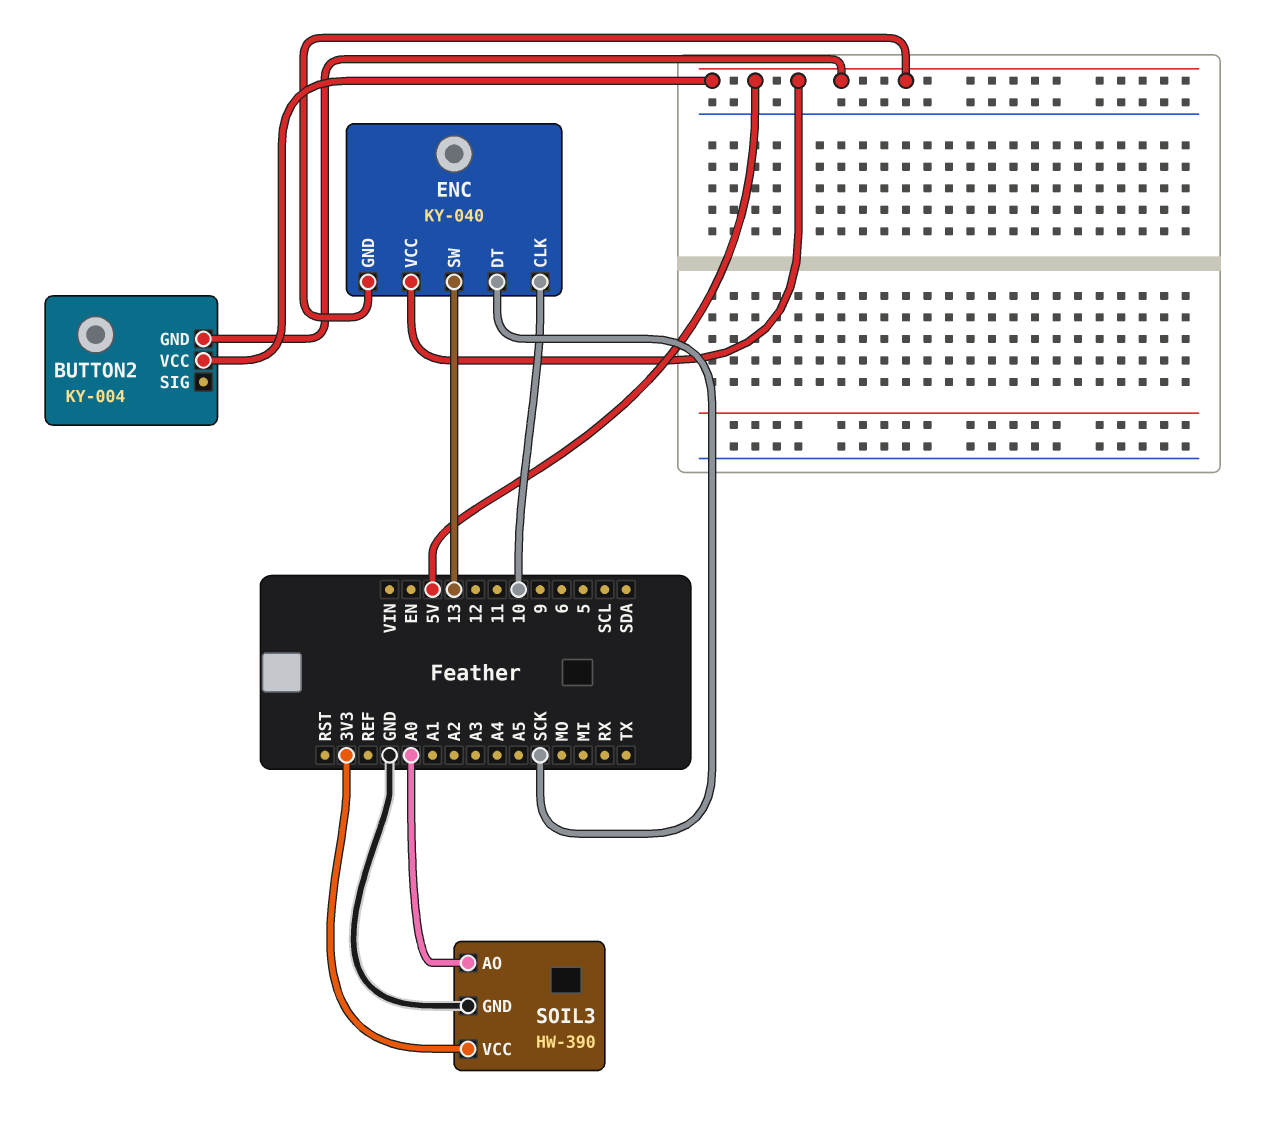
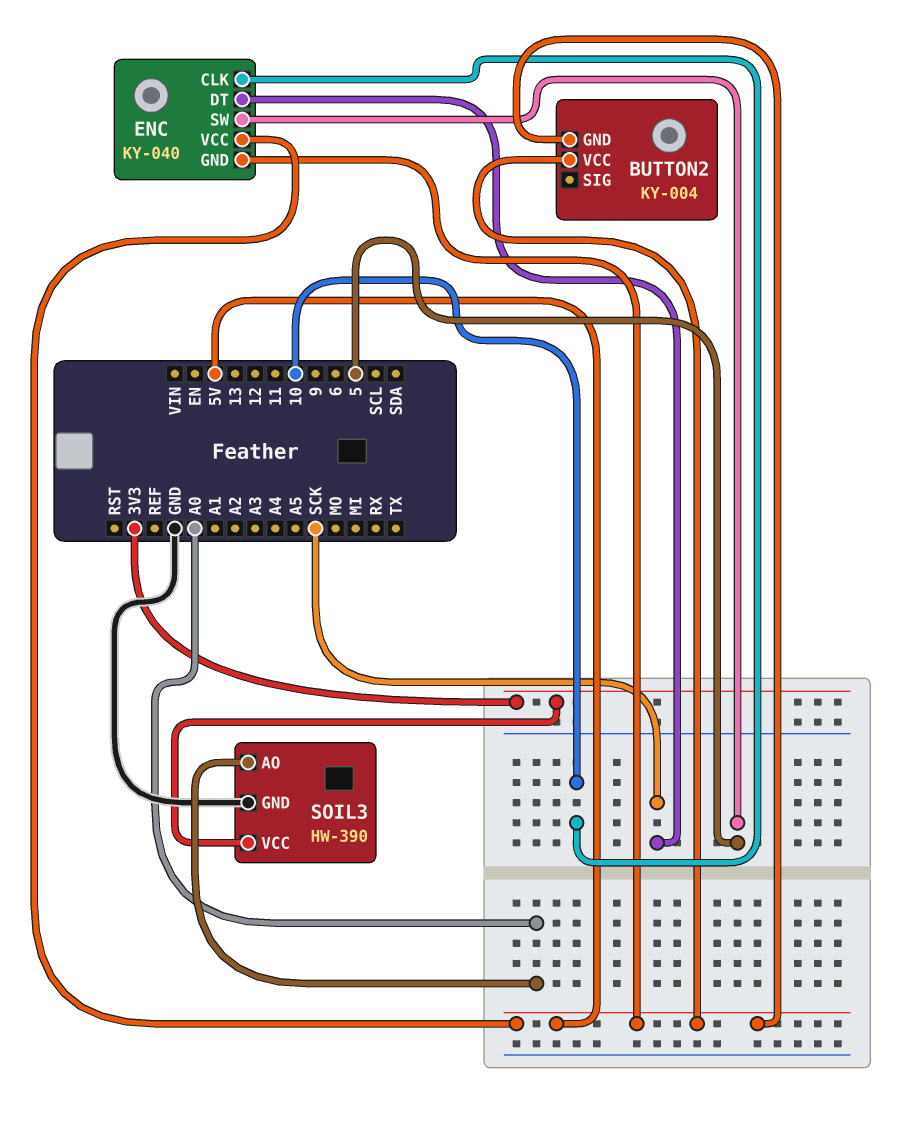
ENC pin SW: 13 -> 5

